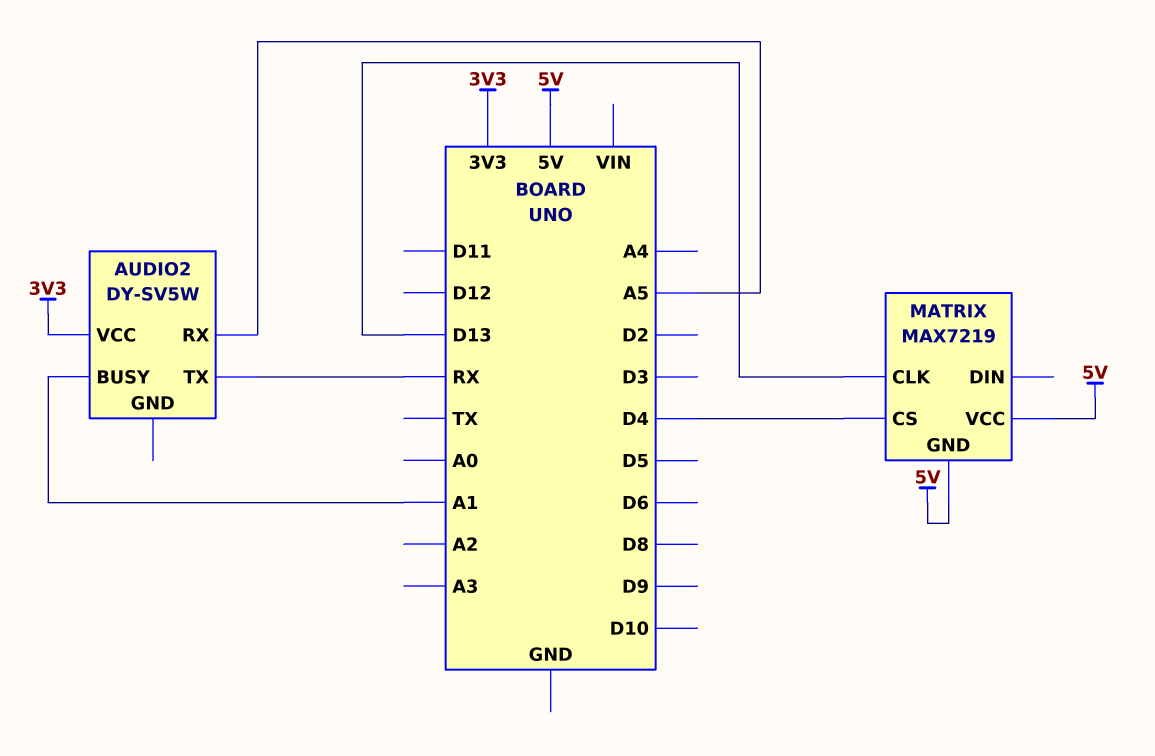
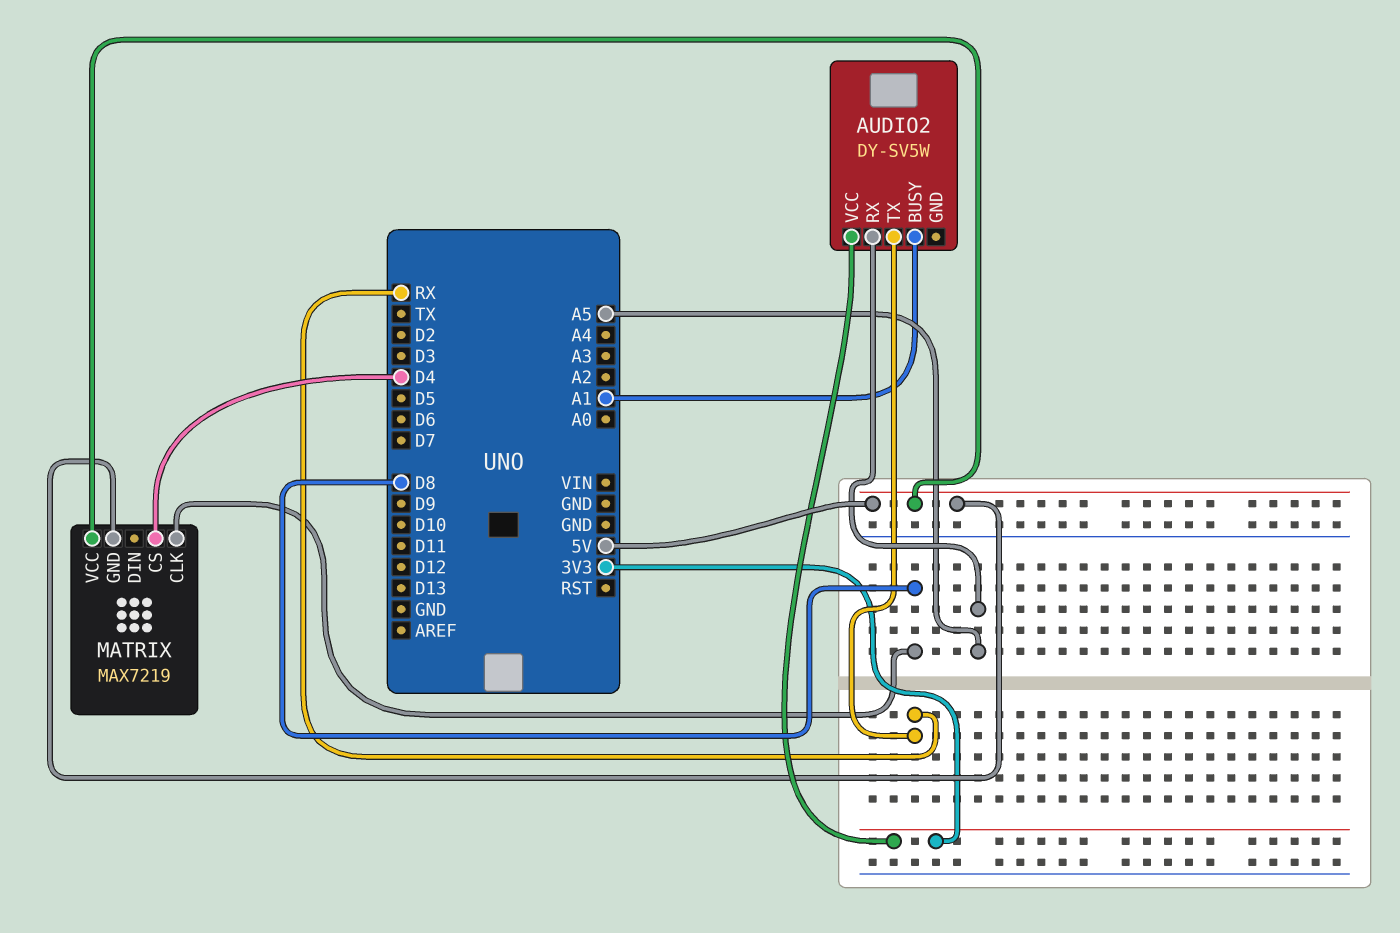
MATRIX pin CLK: D13 -> D8

